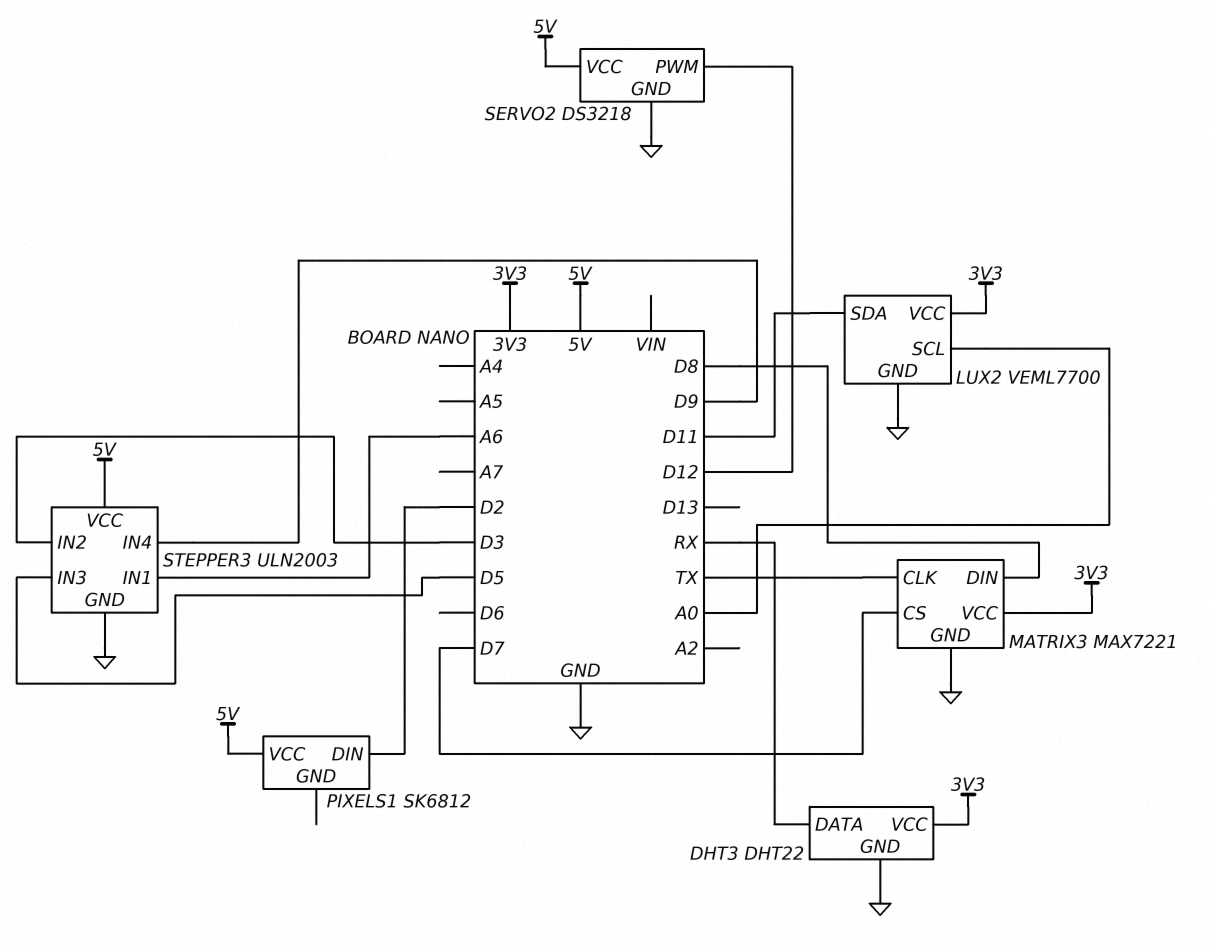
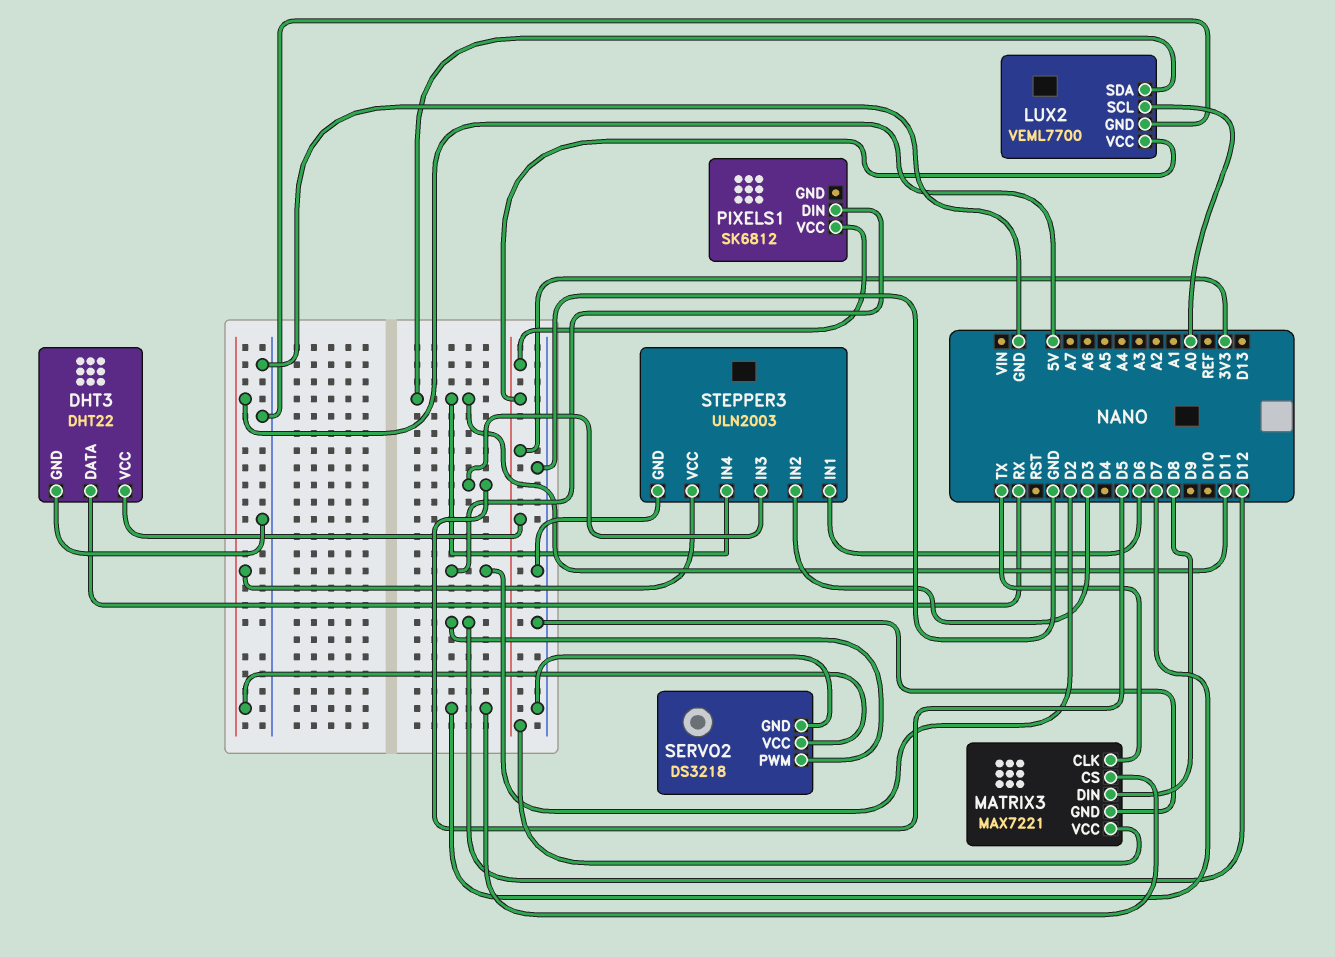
PIXELS1 pin VCC: 5V -> 3V3
STEPPER3 pin IN1: A6 -> D6
STEPPER3 pin IN4: D9 -> D11

